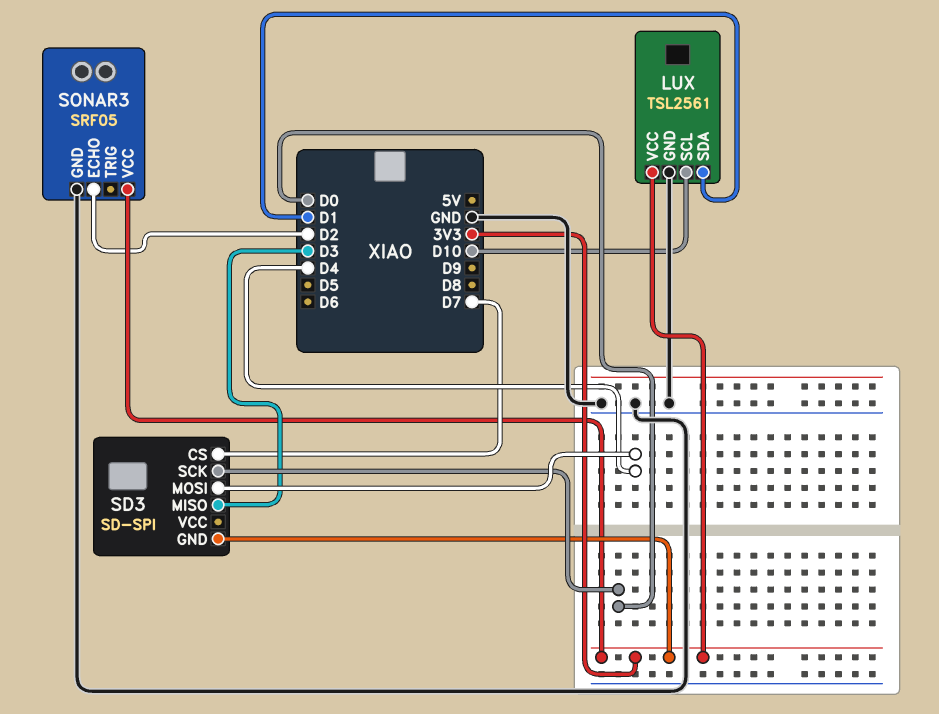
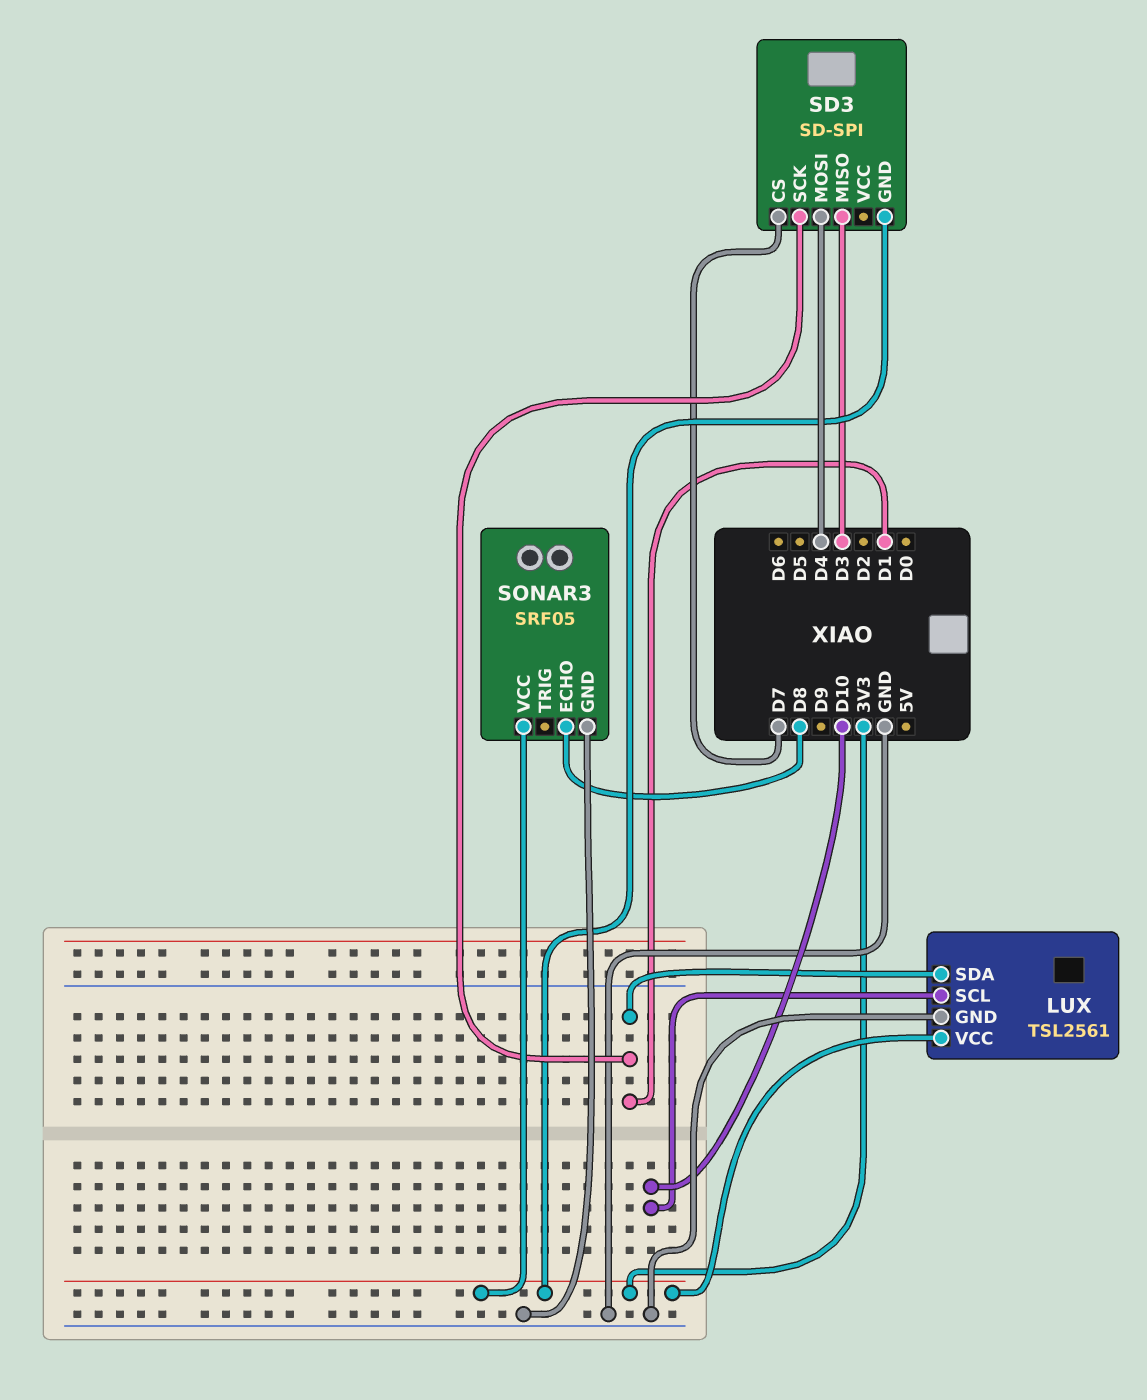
SD3 pin SCK: D0 -> D1
SONAR3 pin ECHO: D2 -> D8

